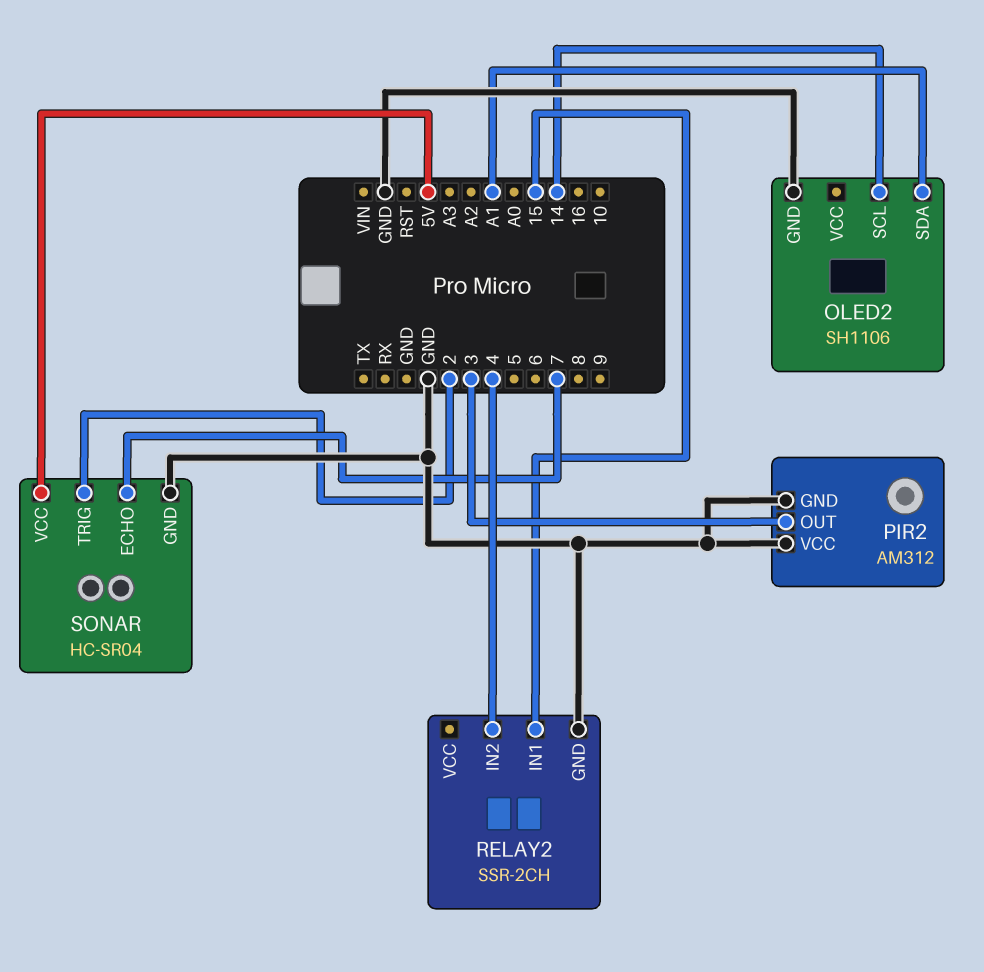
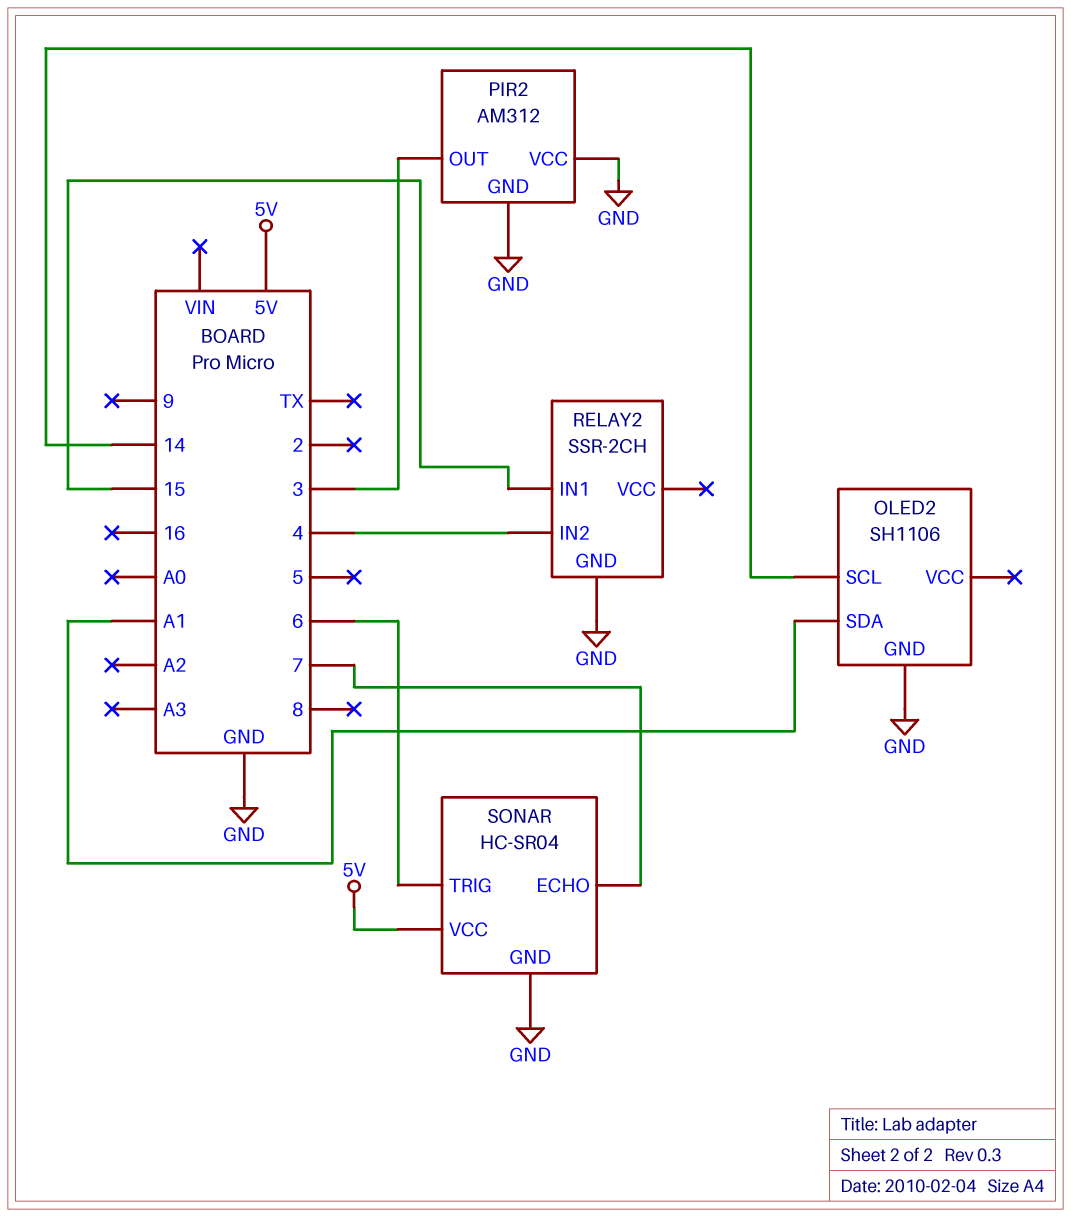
SONAR pin TRIG: 2 -> 6

